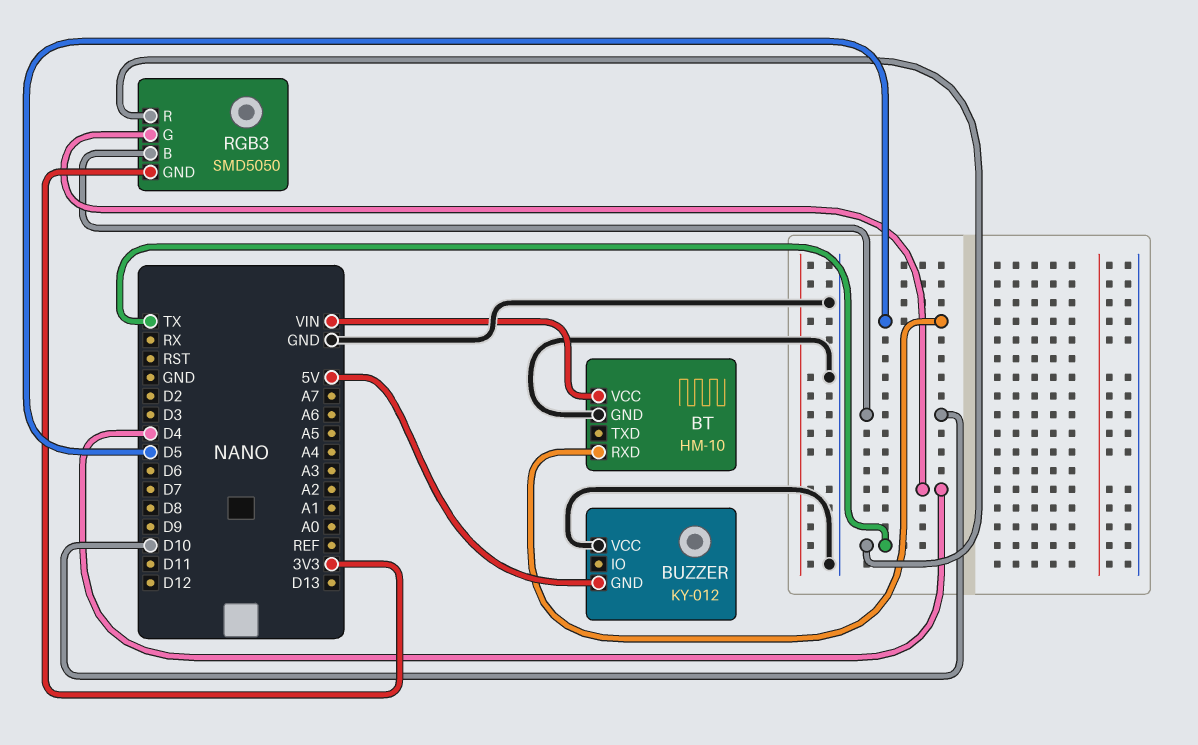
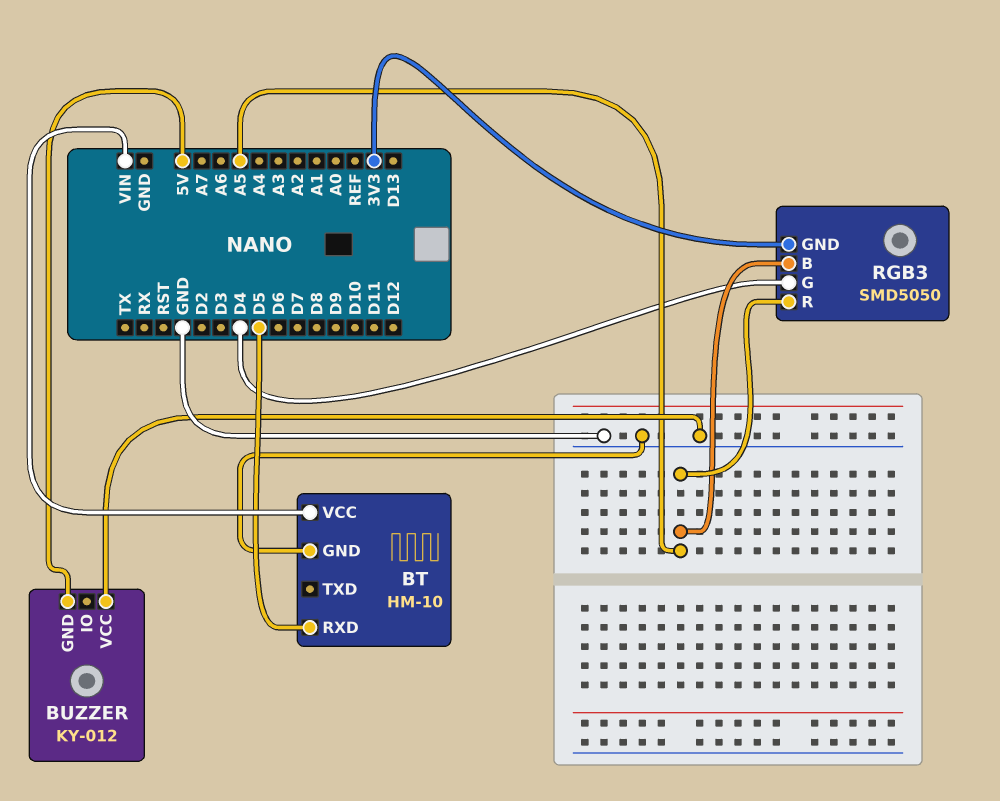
RGB3 pin B: D10 -> A5
RGB3 pin R: TX -> A5

